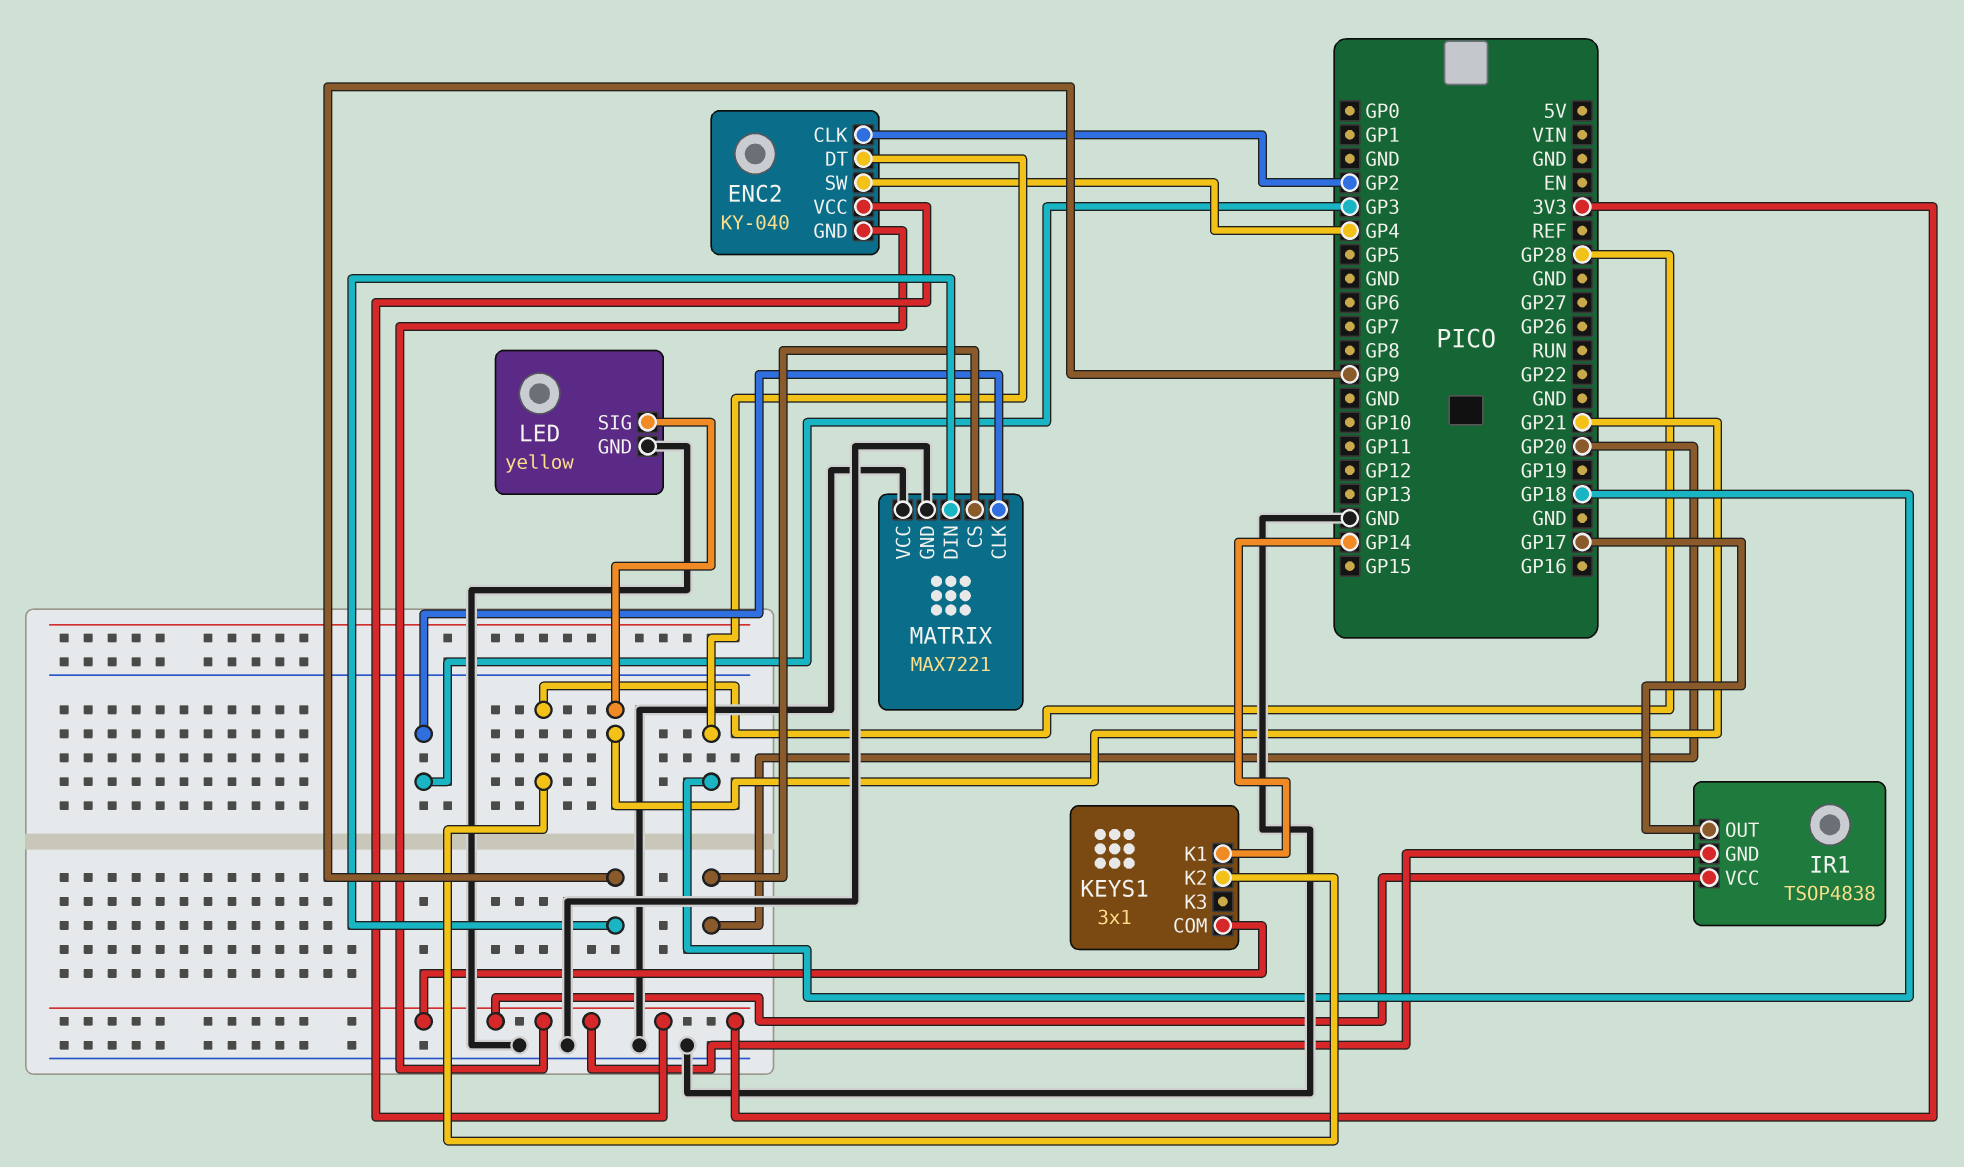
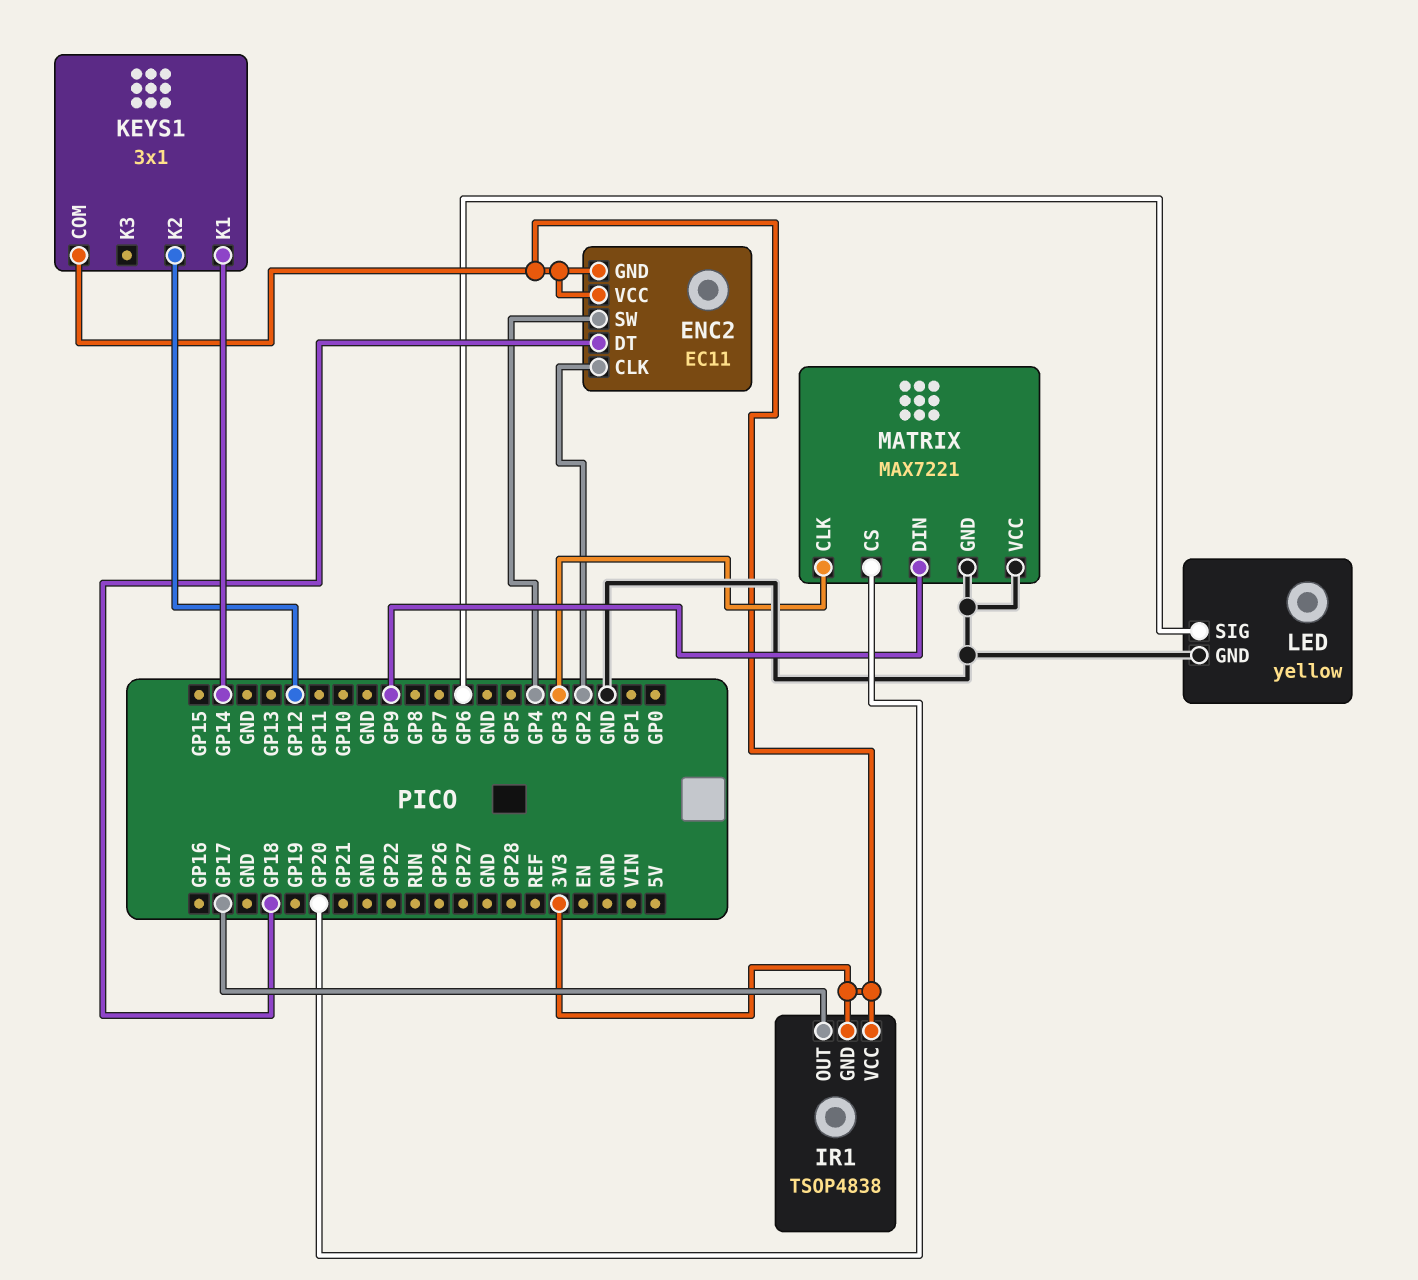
ENC2: KY-040 -> EC11
KEYS1 pin K2: GP28 -> GP12
LED pin SIG: GP21 -> GP6

